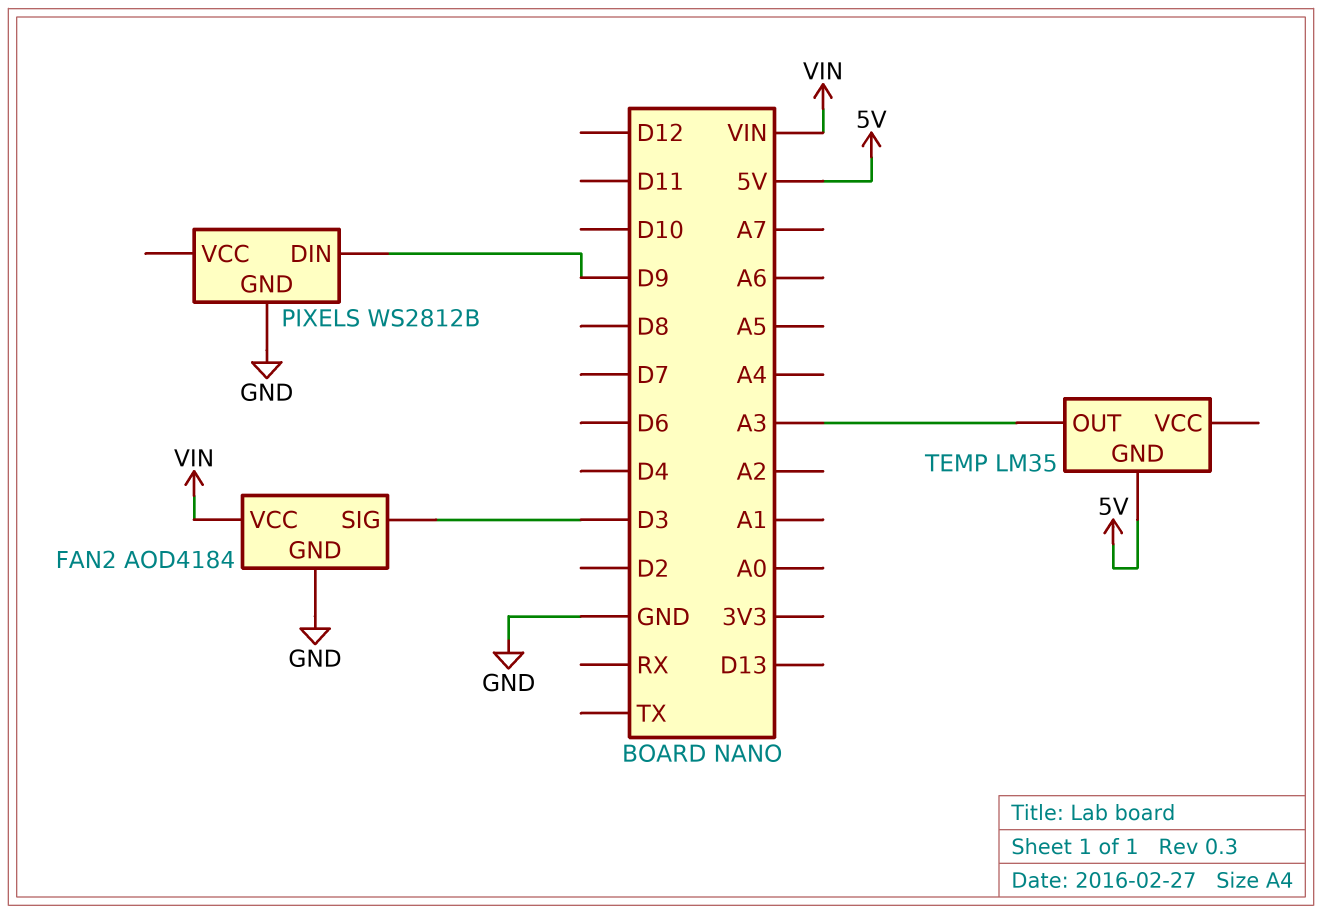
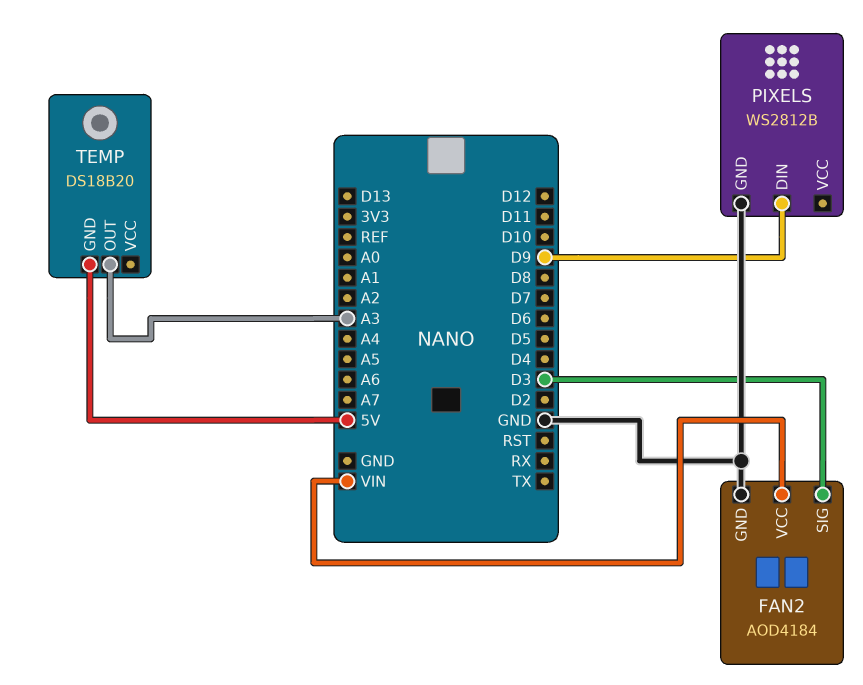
TEMP: LM35 -> DS18B20

